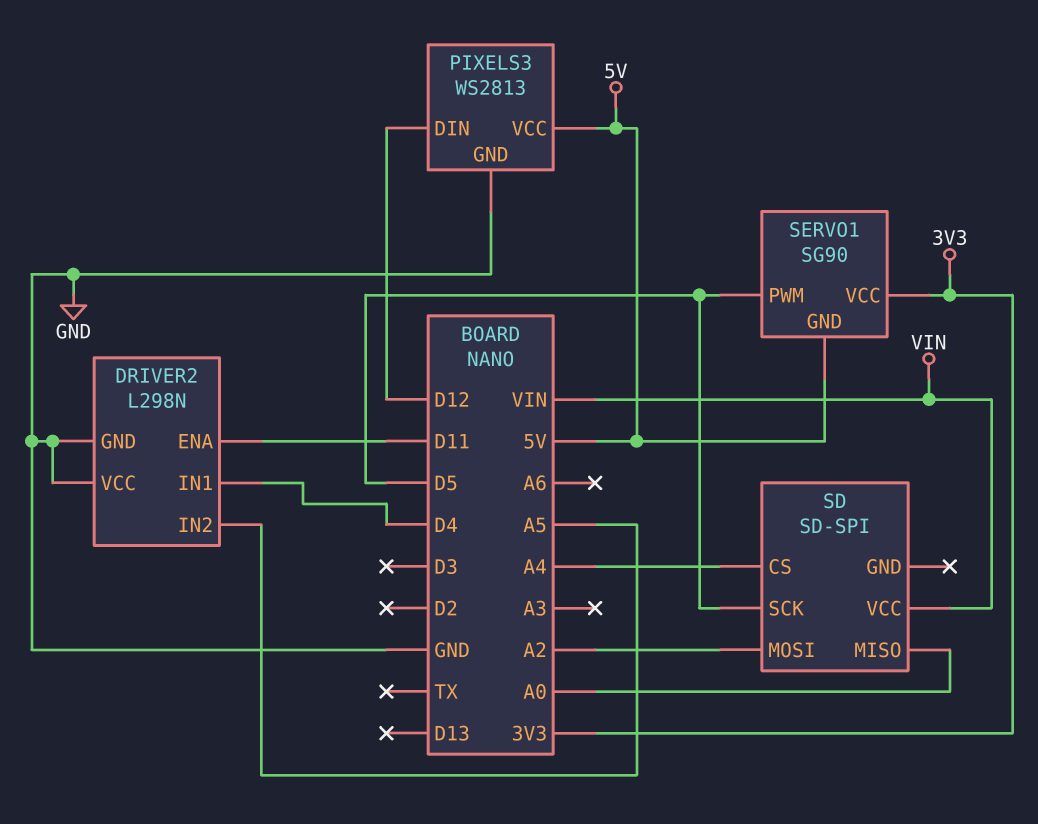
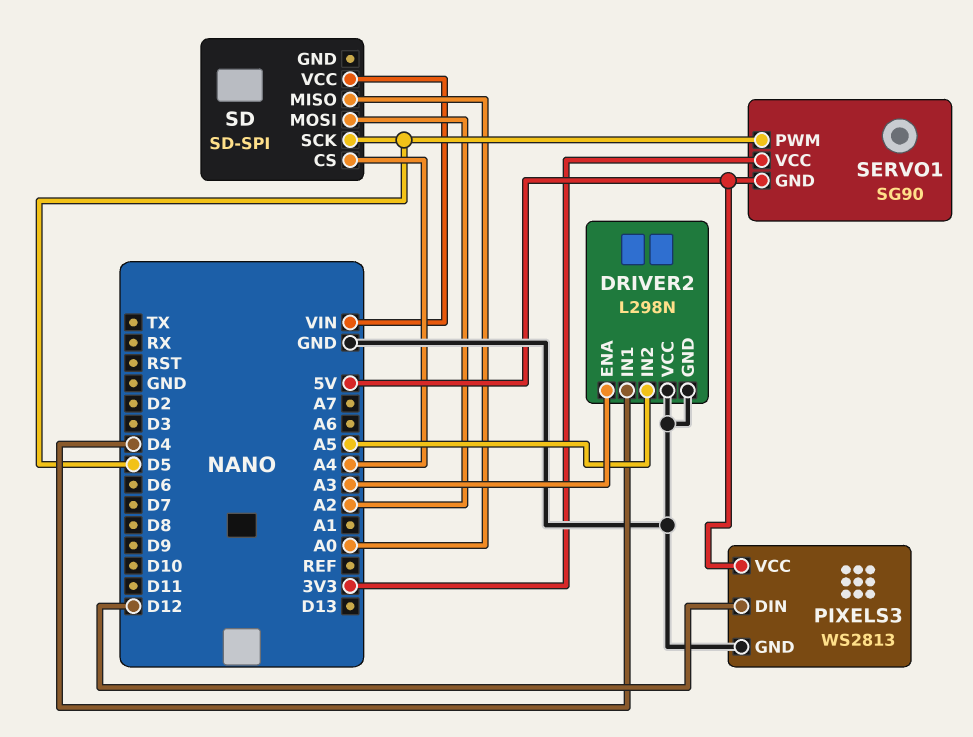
DRIVER2 pin ENA: D11 -> A3

